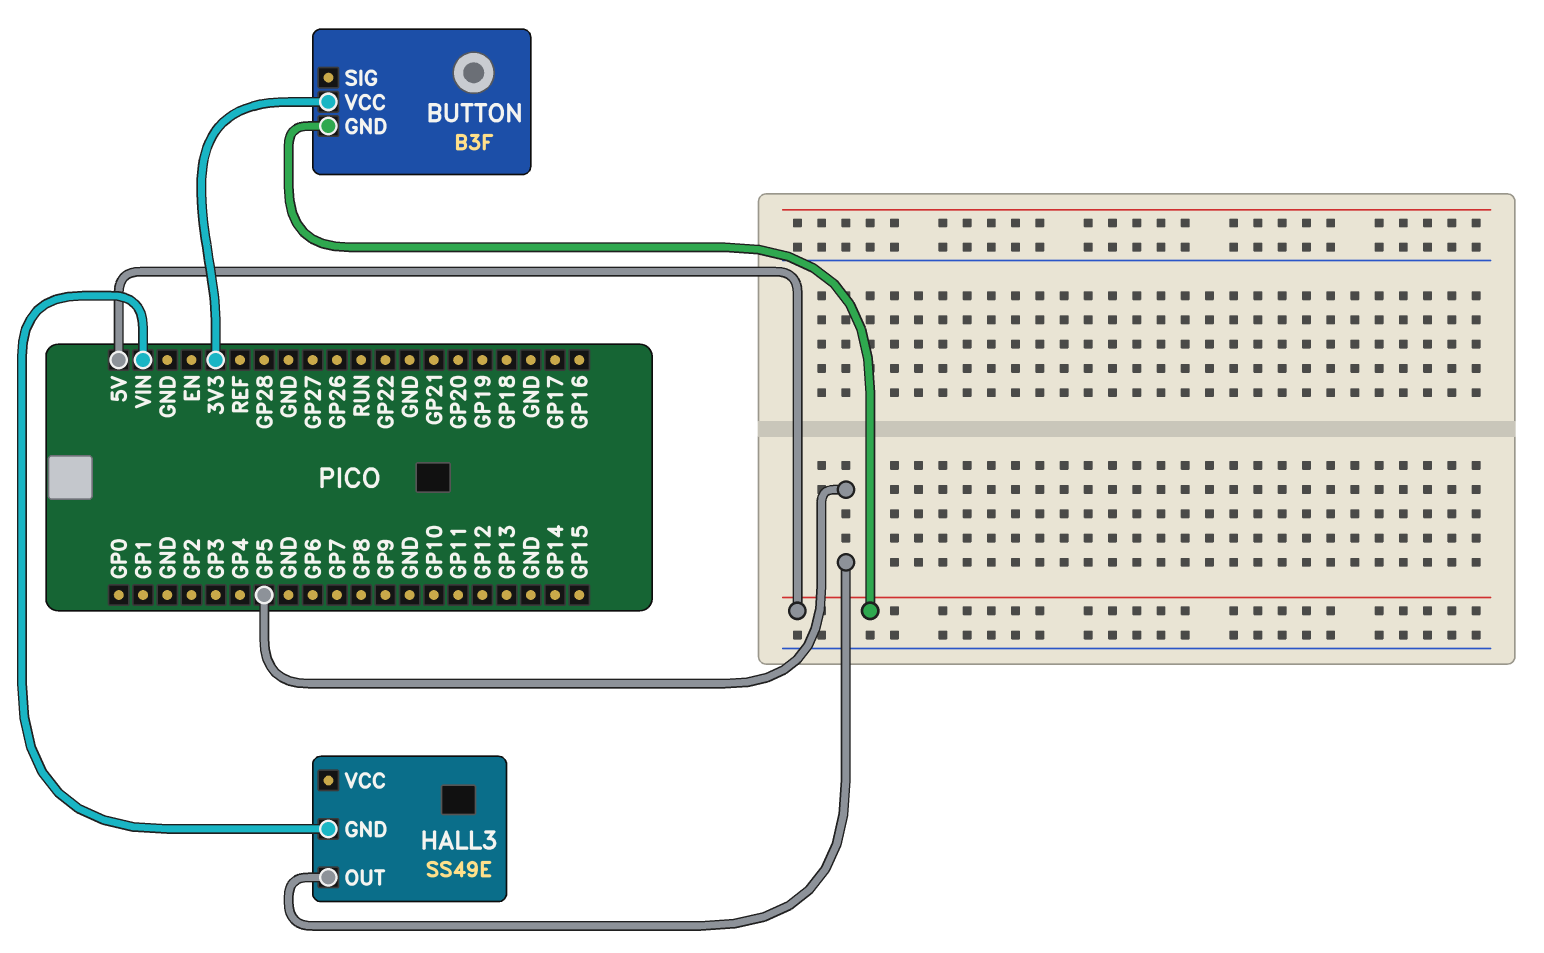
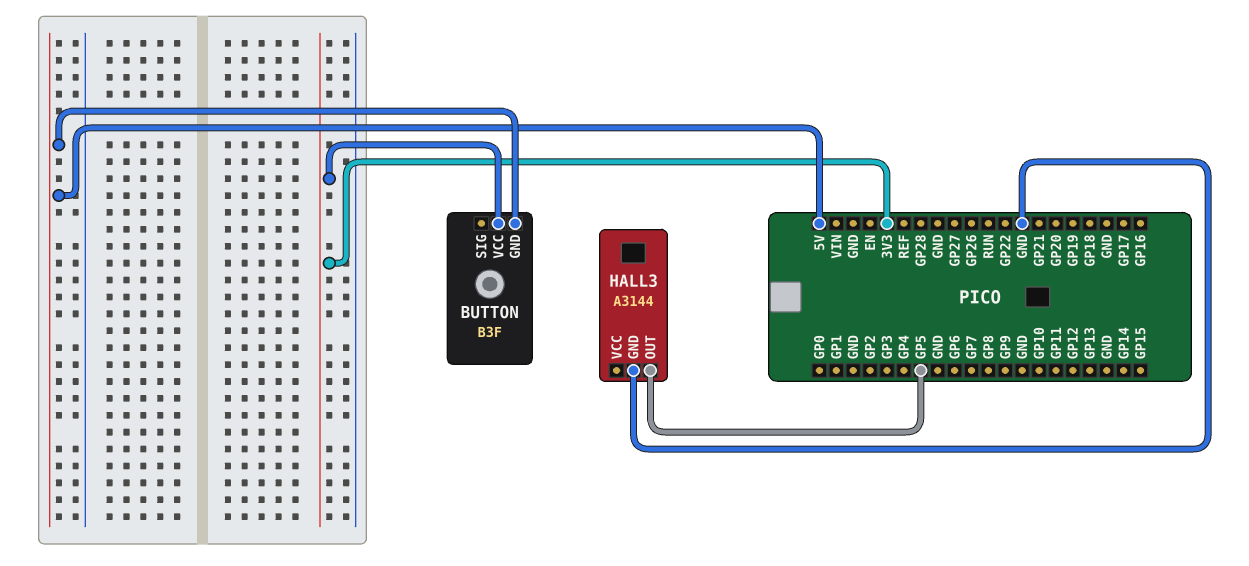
HALL3: SS49E -> A3144
HALL3 pin GND: VIN -> GND

